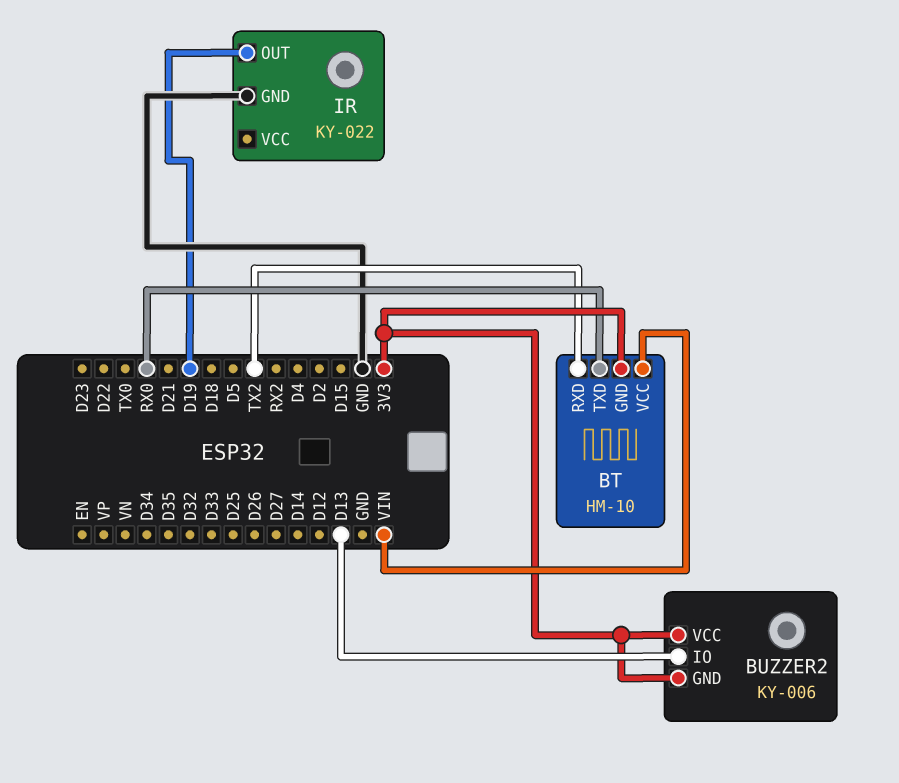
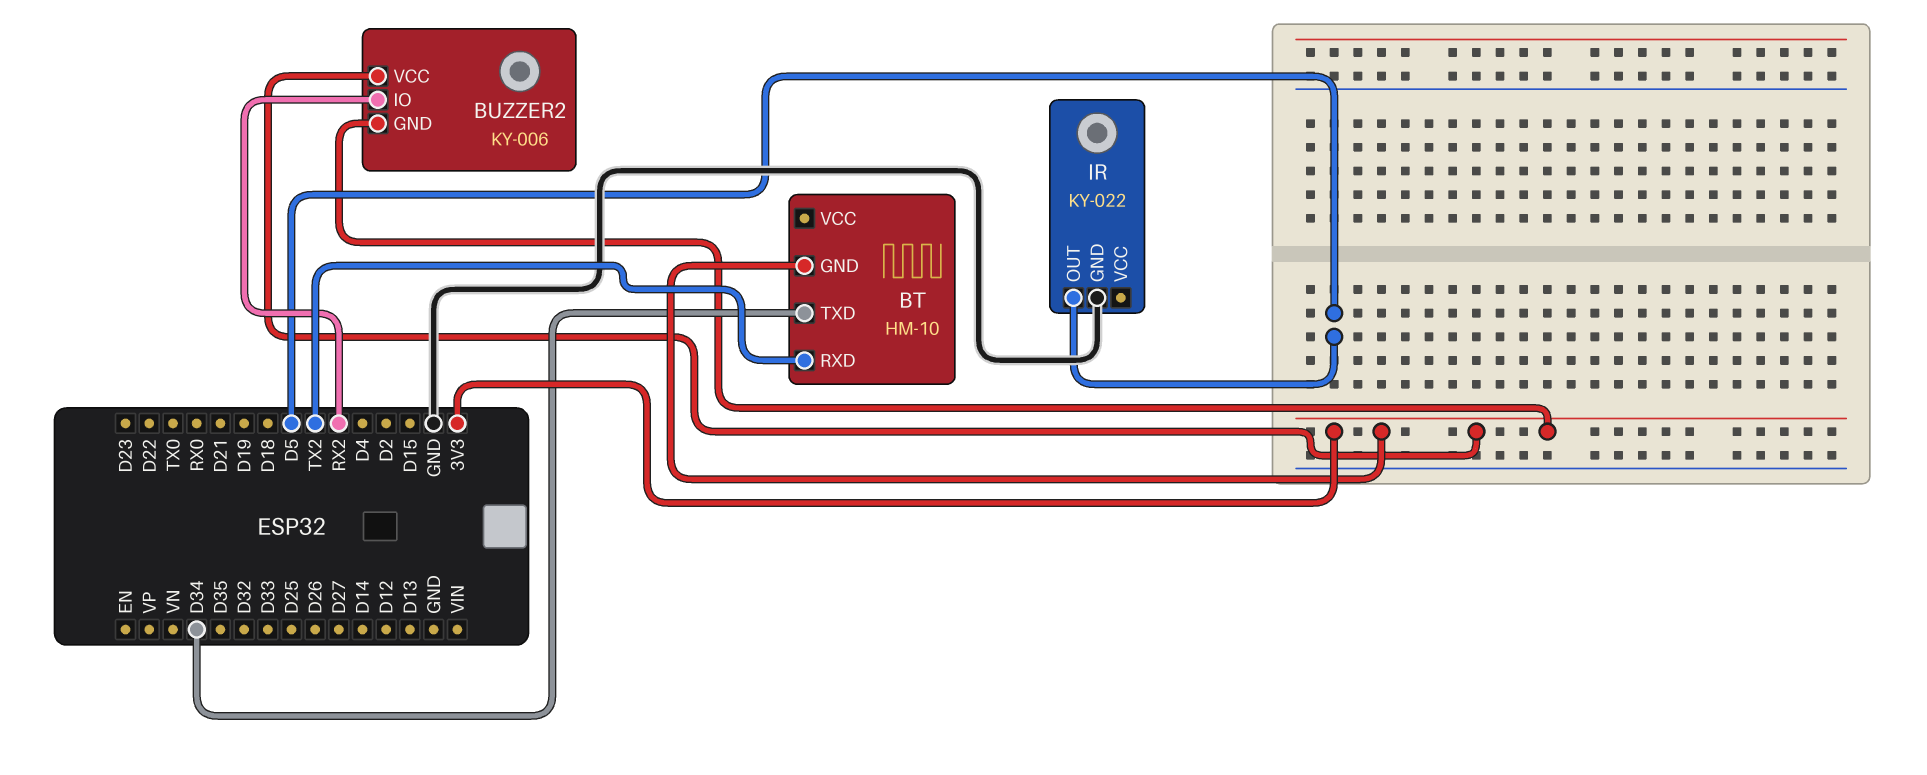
BT pin TXD: RX0 -> D34
BT pin VCC: VIN -> none
BUZZER2 pin IO: D13 -> RX2
IR pin OUT: D19 -> D5

